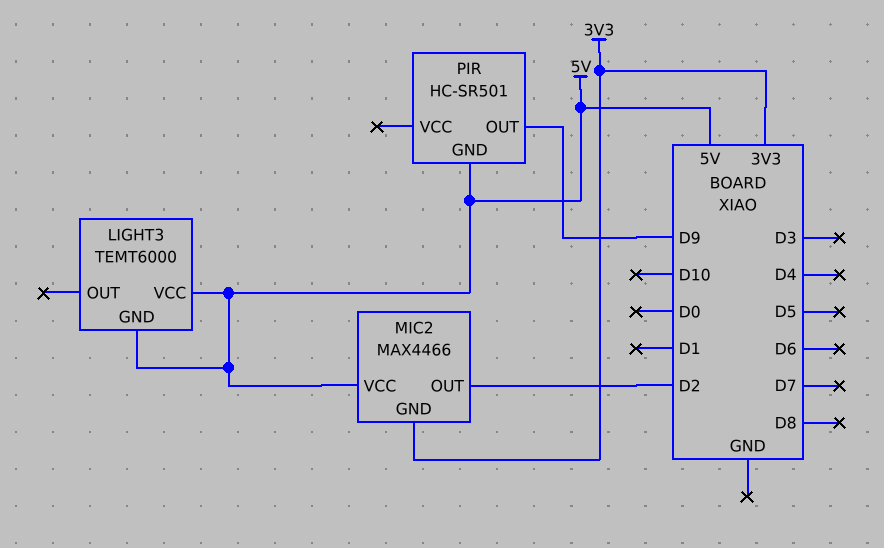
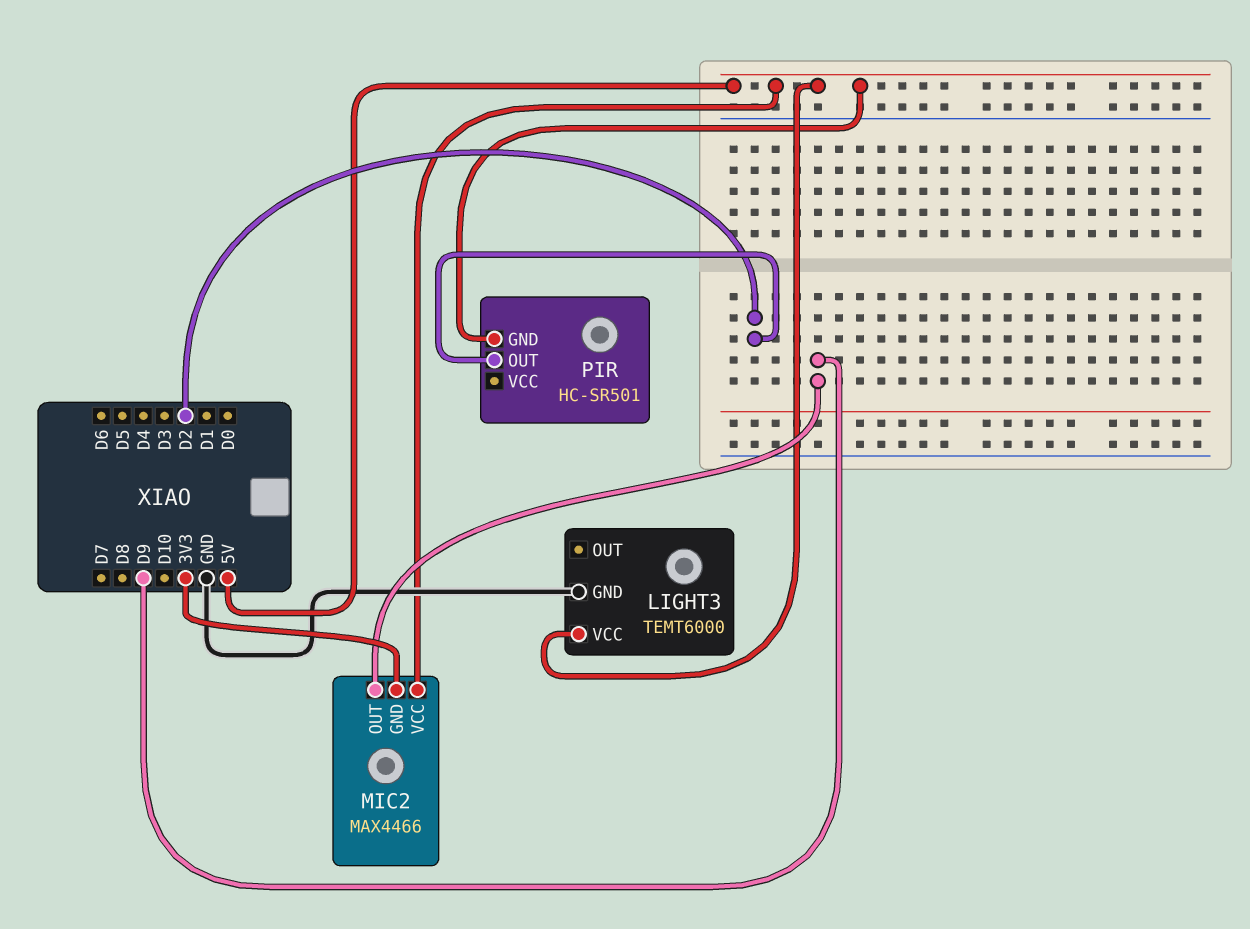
LIGHT3 pin GND: 5V -> GND
MIC2 pin OUT: D2 -> D9
PIR pin OUT: D9 -> D2

